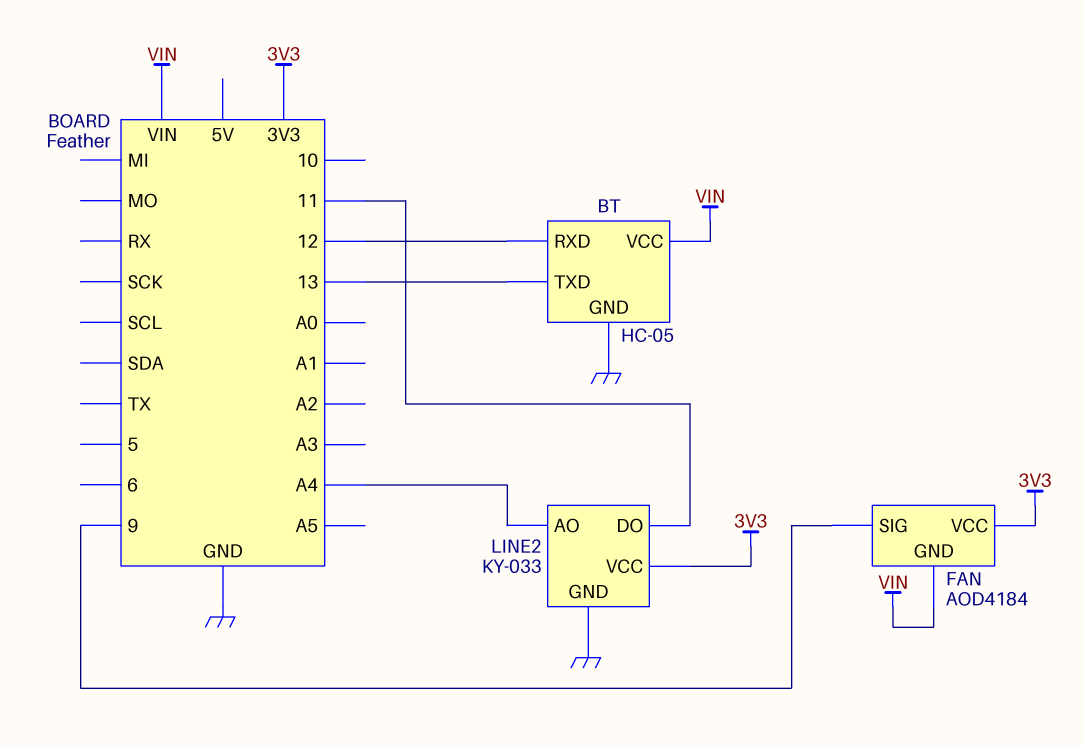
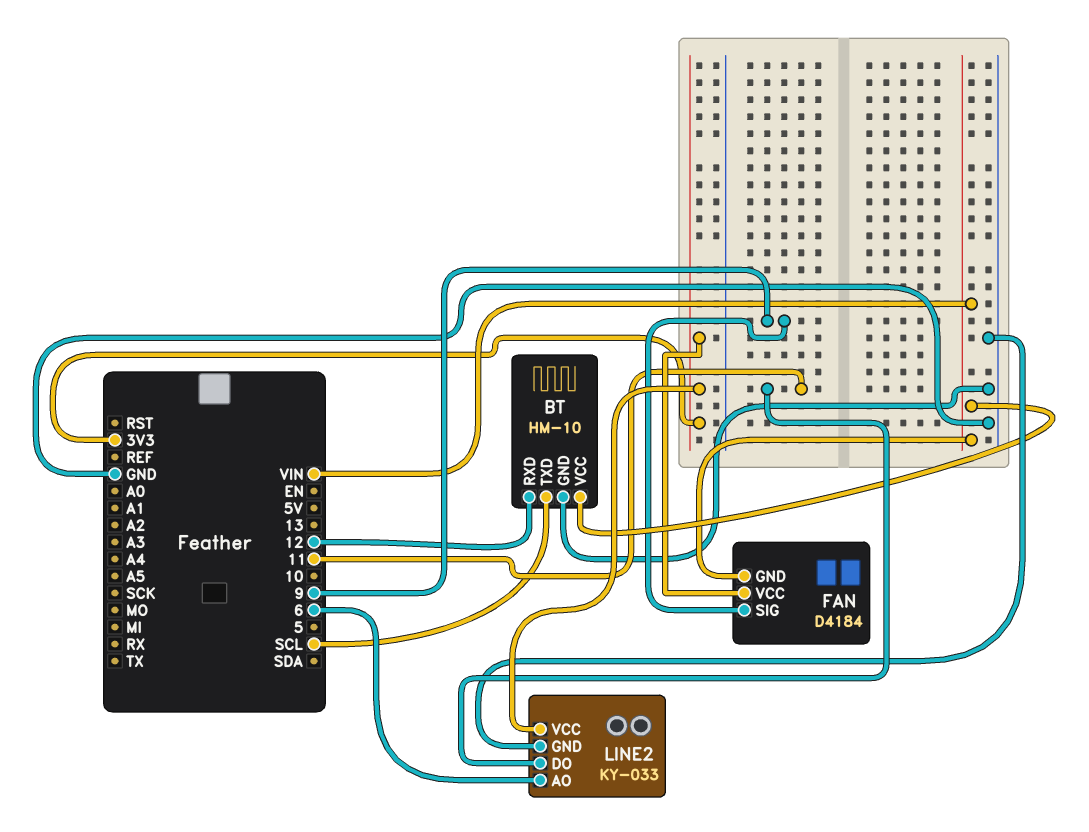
BT: HC-05 -> HM-10
BT pin TXD: 13 -> SCL
FAN: AOD4184 -> D4184
LINE2 pin AO: A4 -> 6

